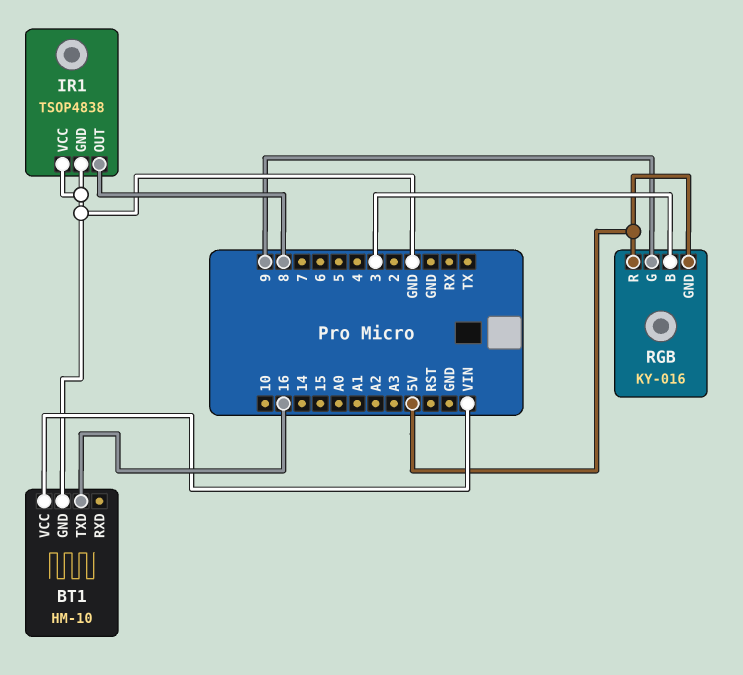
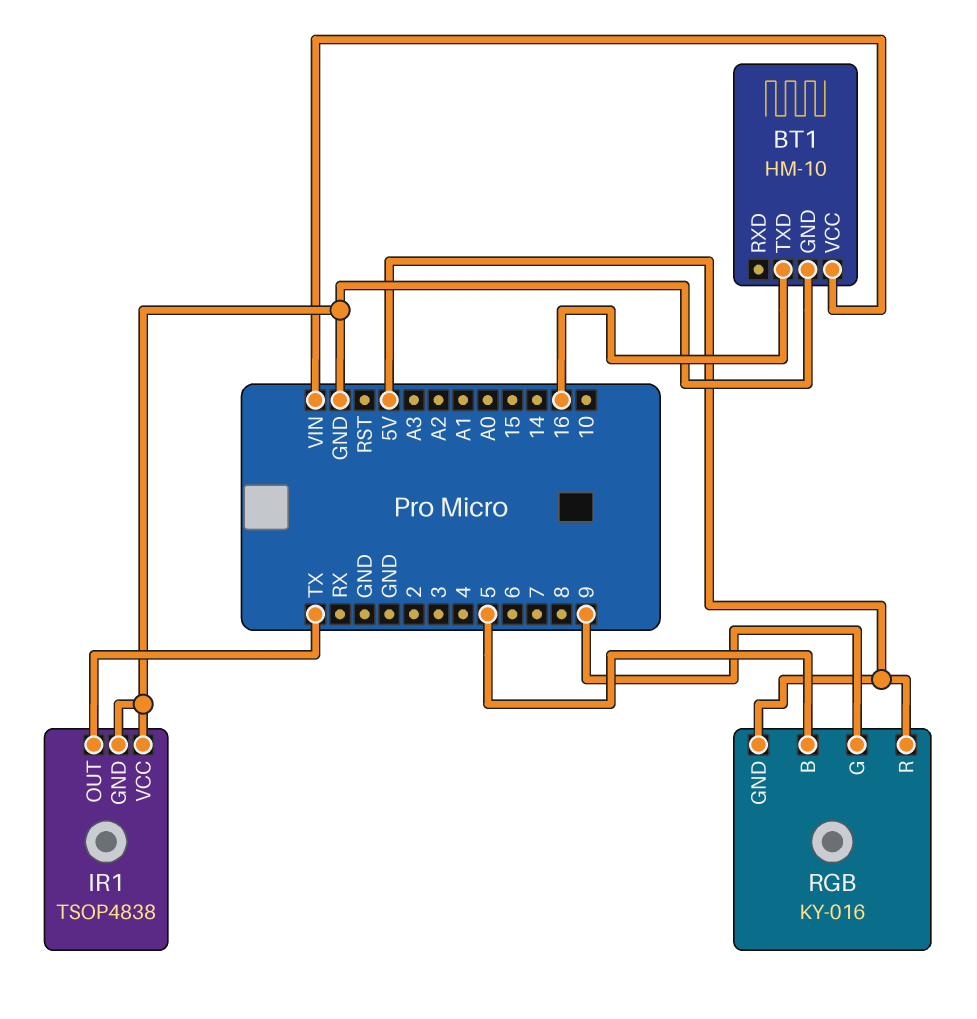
IR1 pin OUT: 8 -> TX
RGB pin B: 3 -> 5

